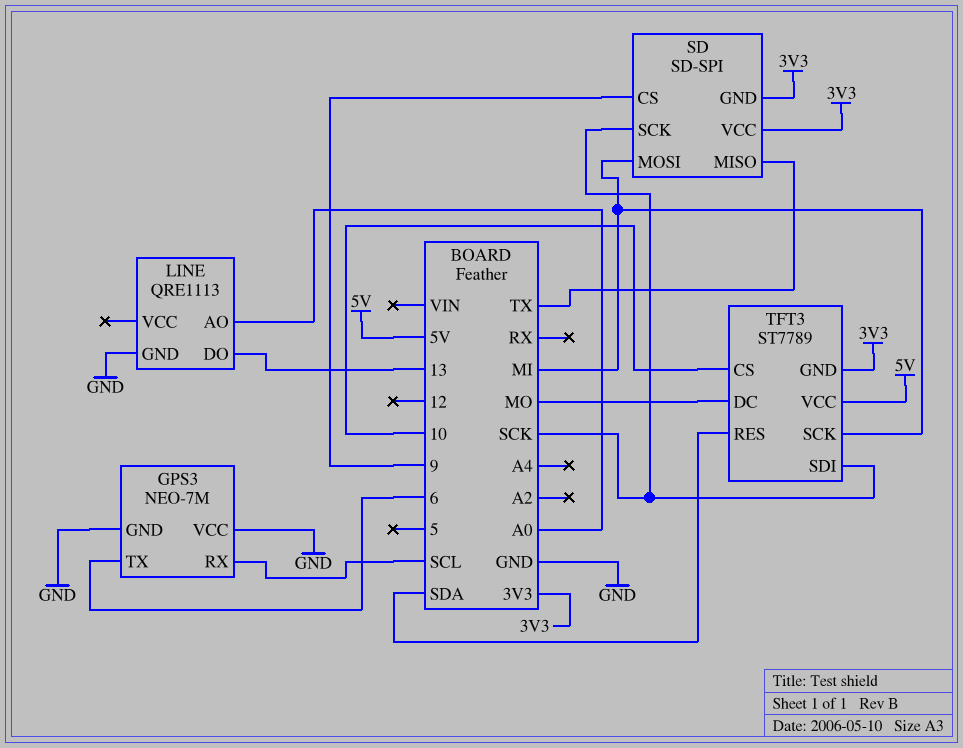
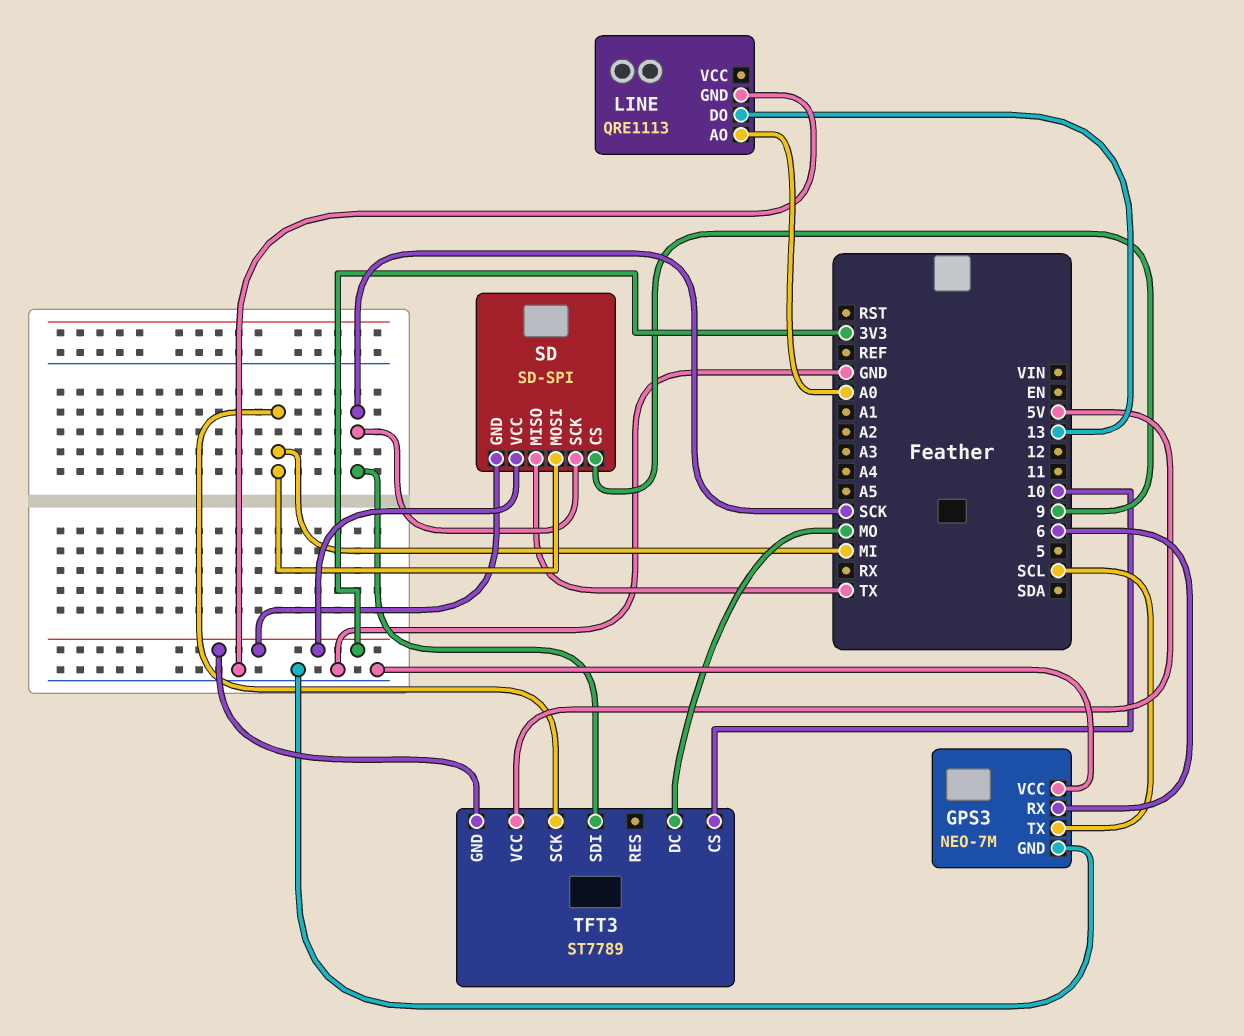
GPS3 pin RX: SCL -> 6
GPS3 pin TX: 6 -> SCL
TFT3 pin RES: SDA -> none

